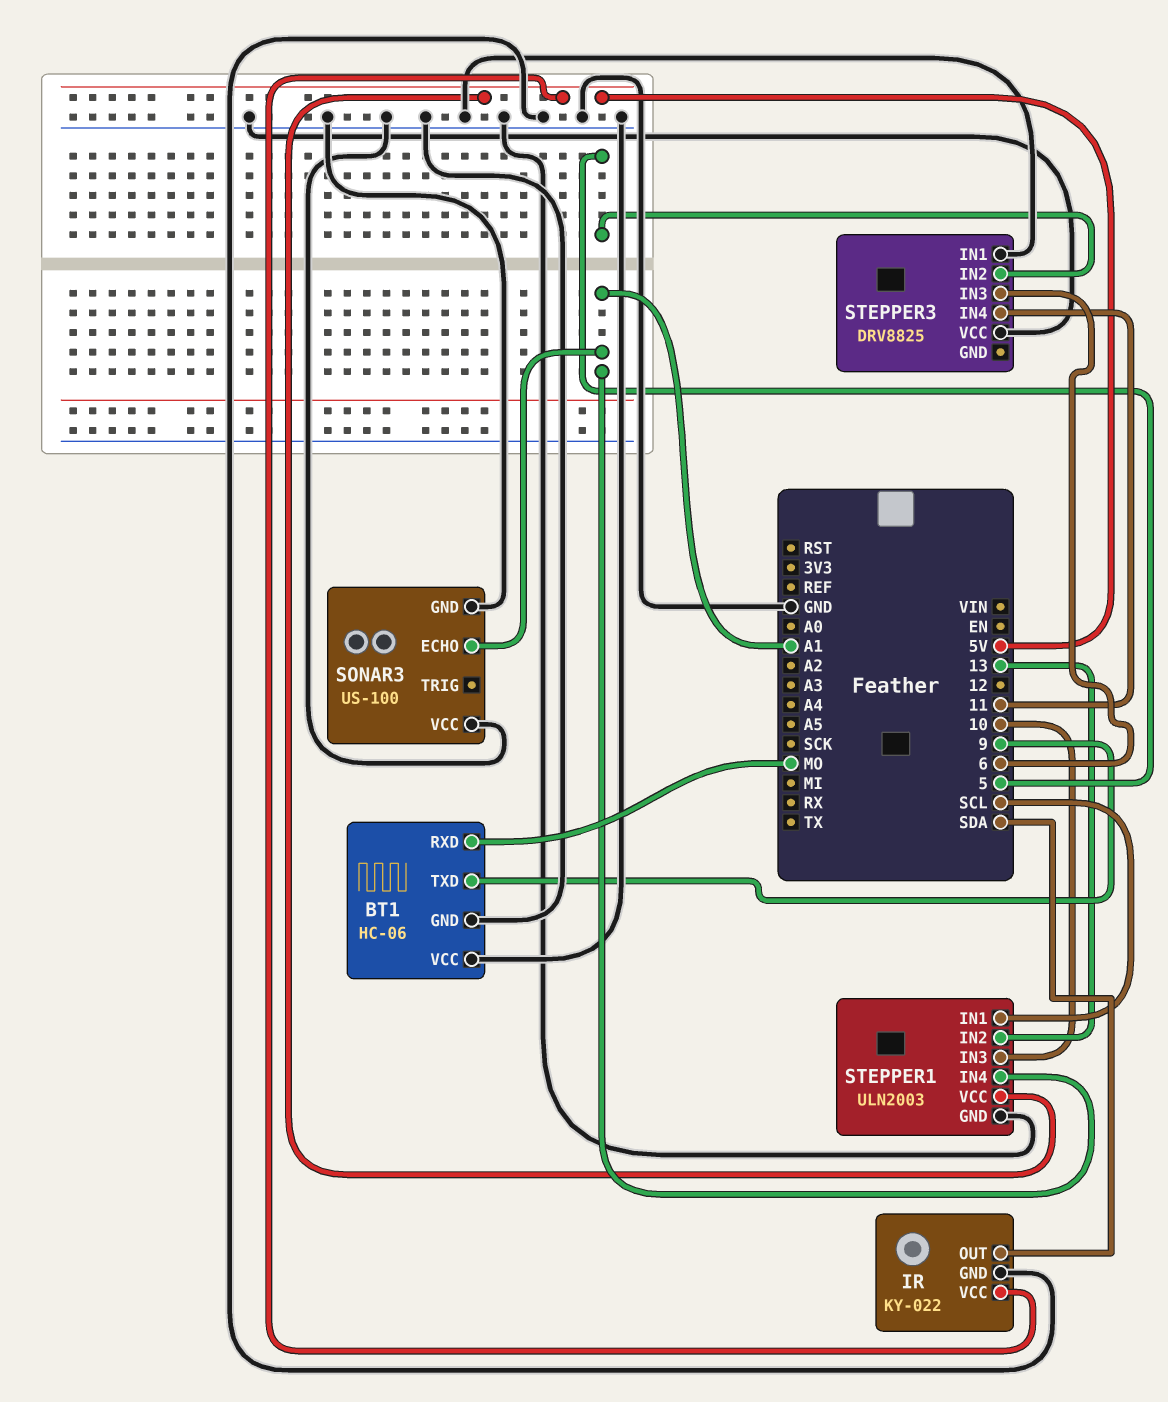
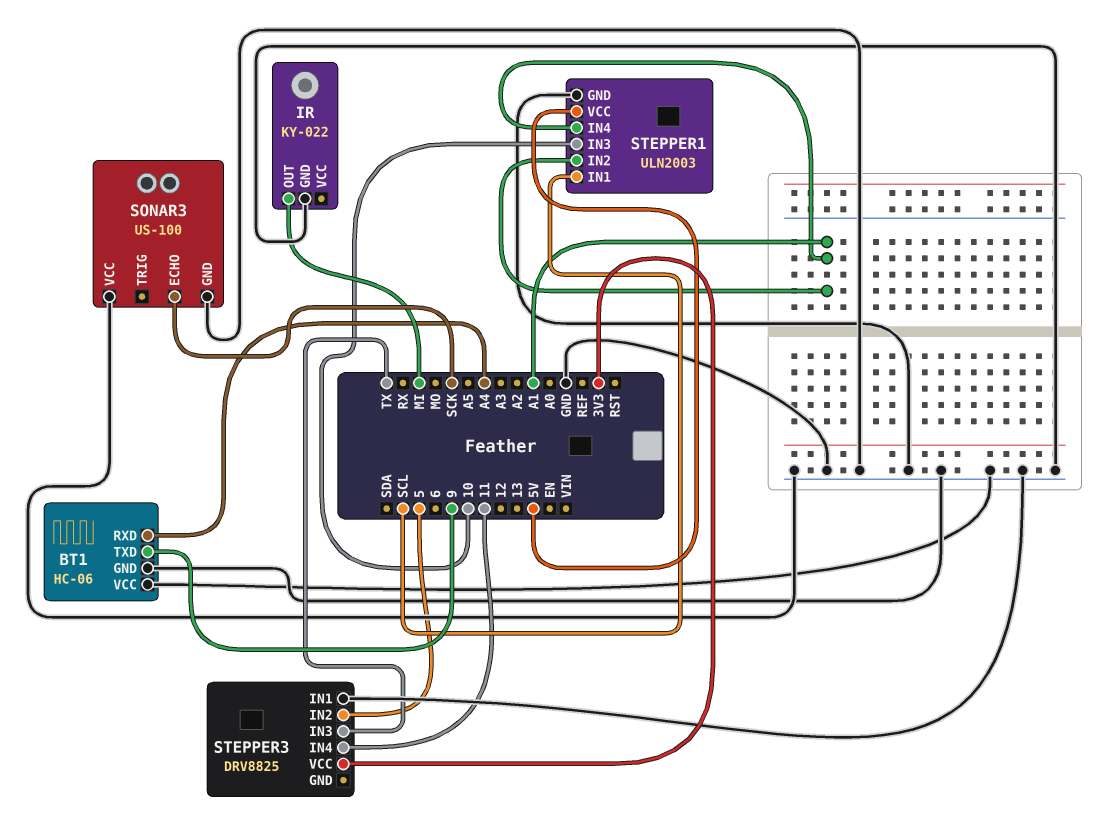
BT1 pin RXD: MO -> A4
IR pin OUT: SDA -> MI
IR pin VCC: 5V -> none
SONAR3 pin ECHO: A1 -> SCK
STEPPER1 pin IN2: 13 -> A1
STEPPER3 pin IN3: 6 -> TX
STEPPER3 pin VCC: GND -> 3V3

